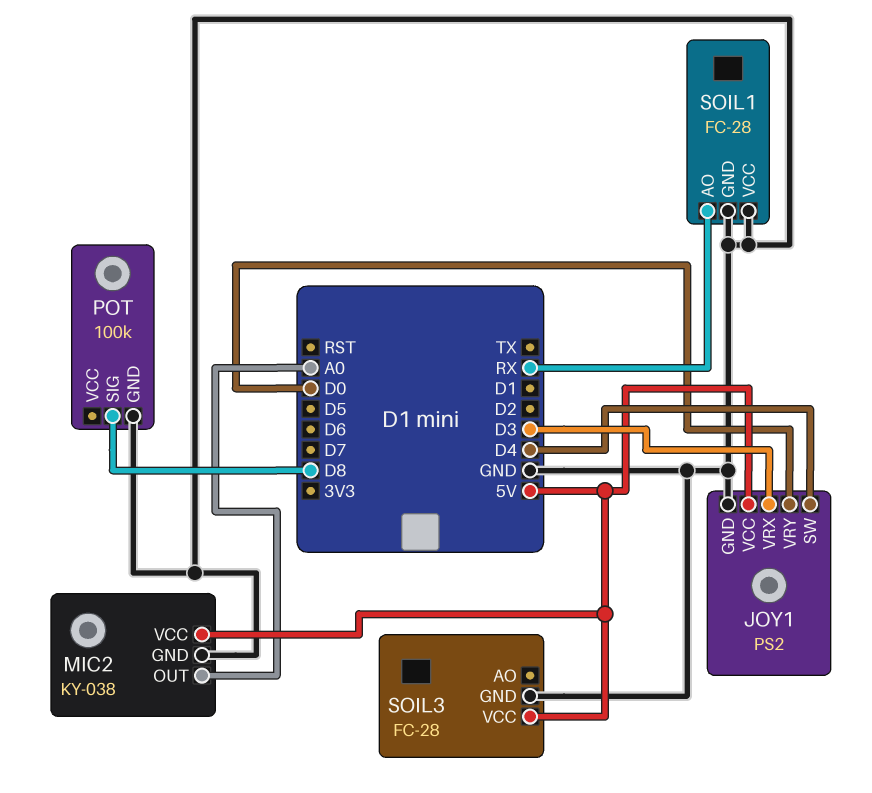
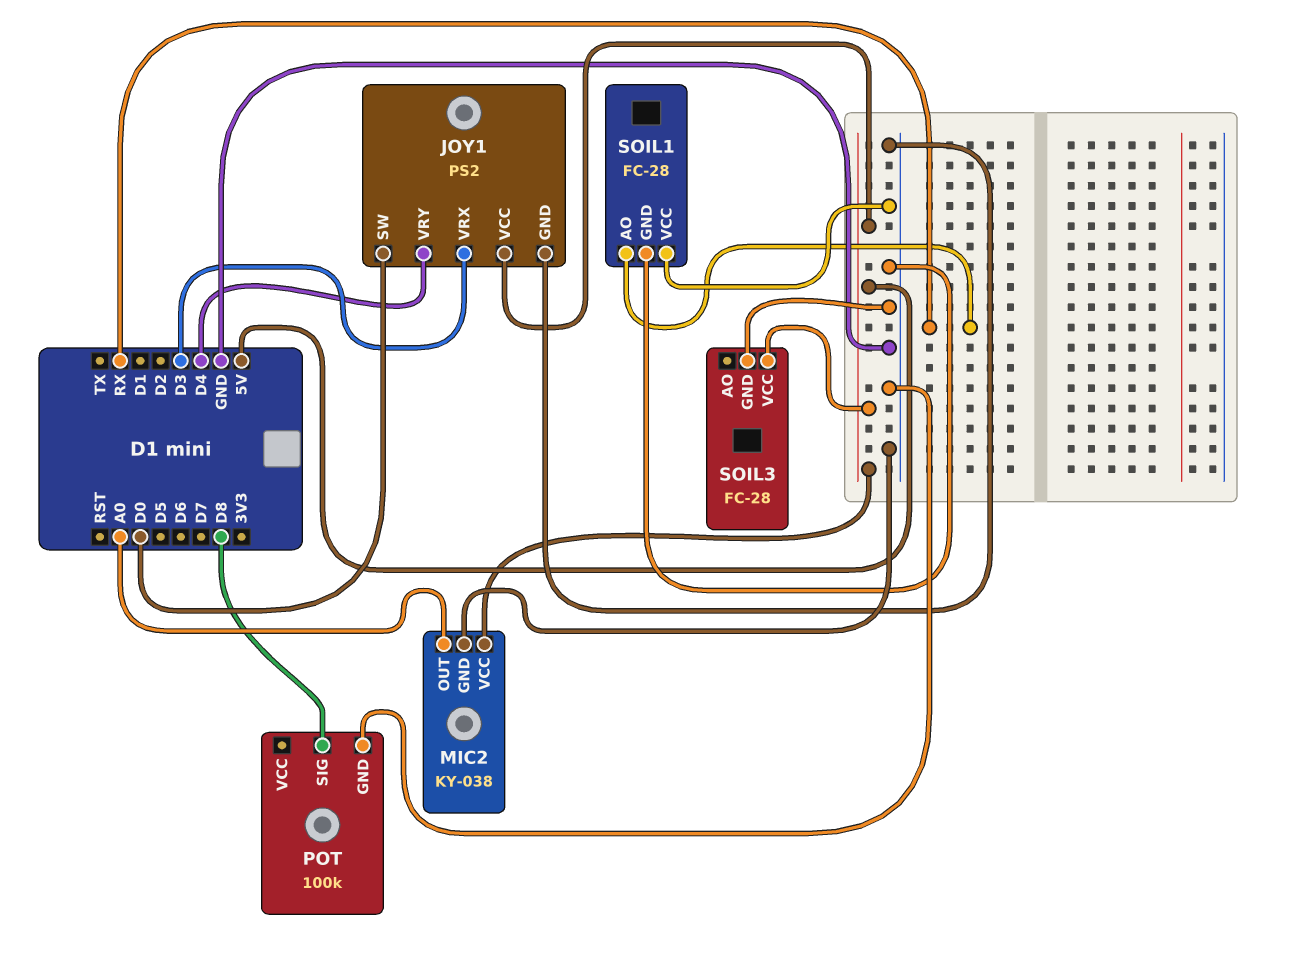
JOY1 pin SW: D4 -> D0
JOY1 pin VRY: D0 -> D4

